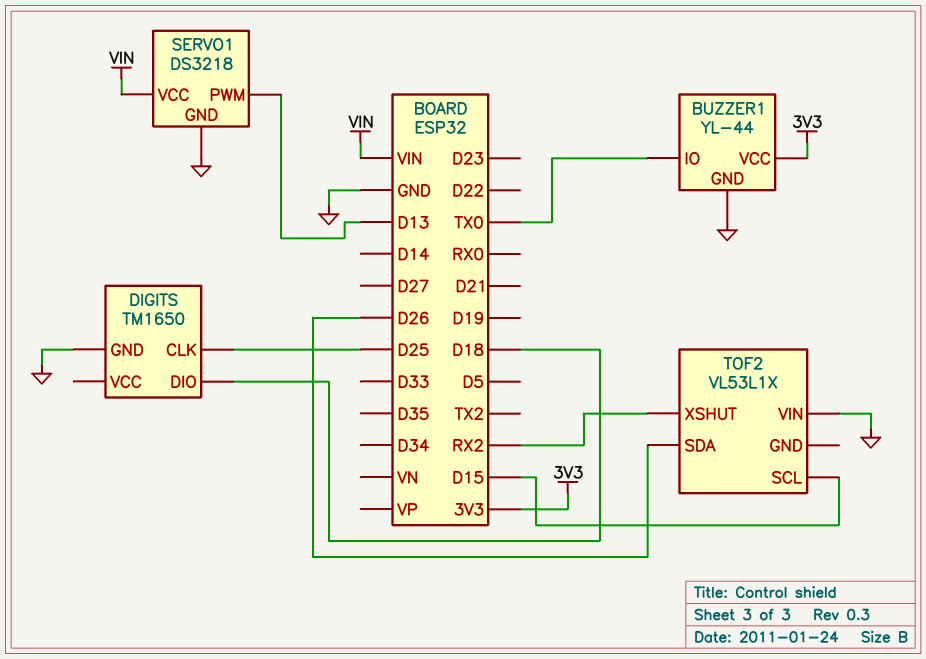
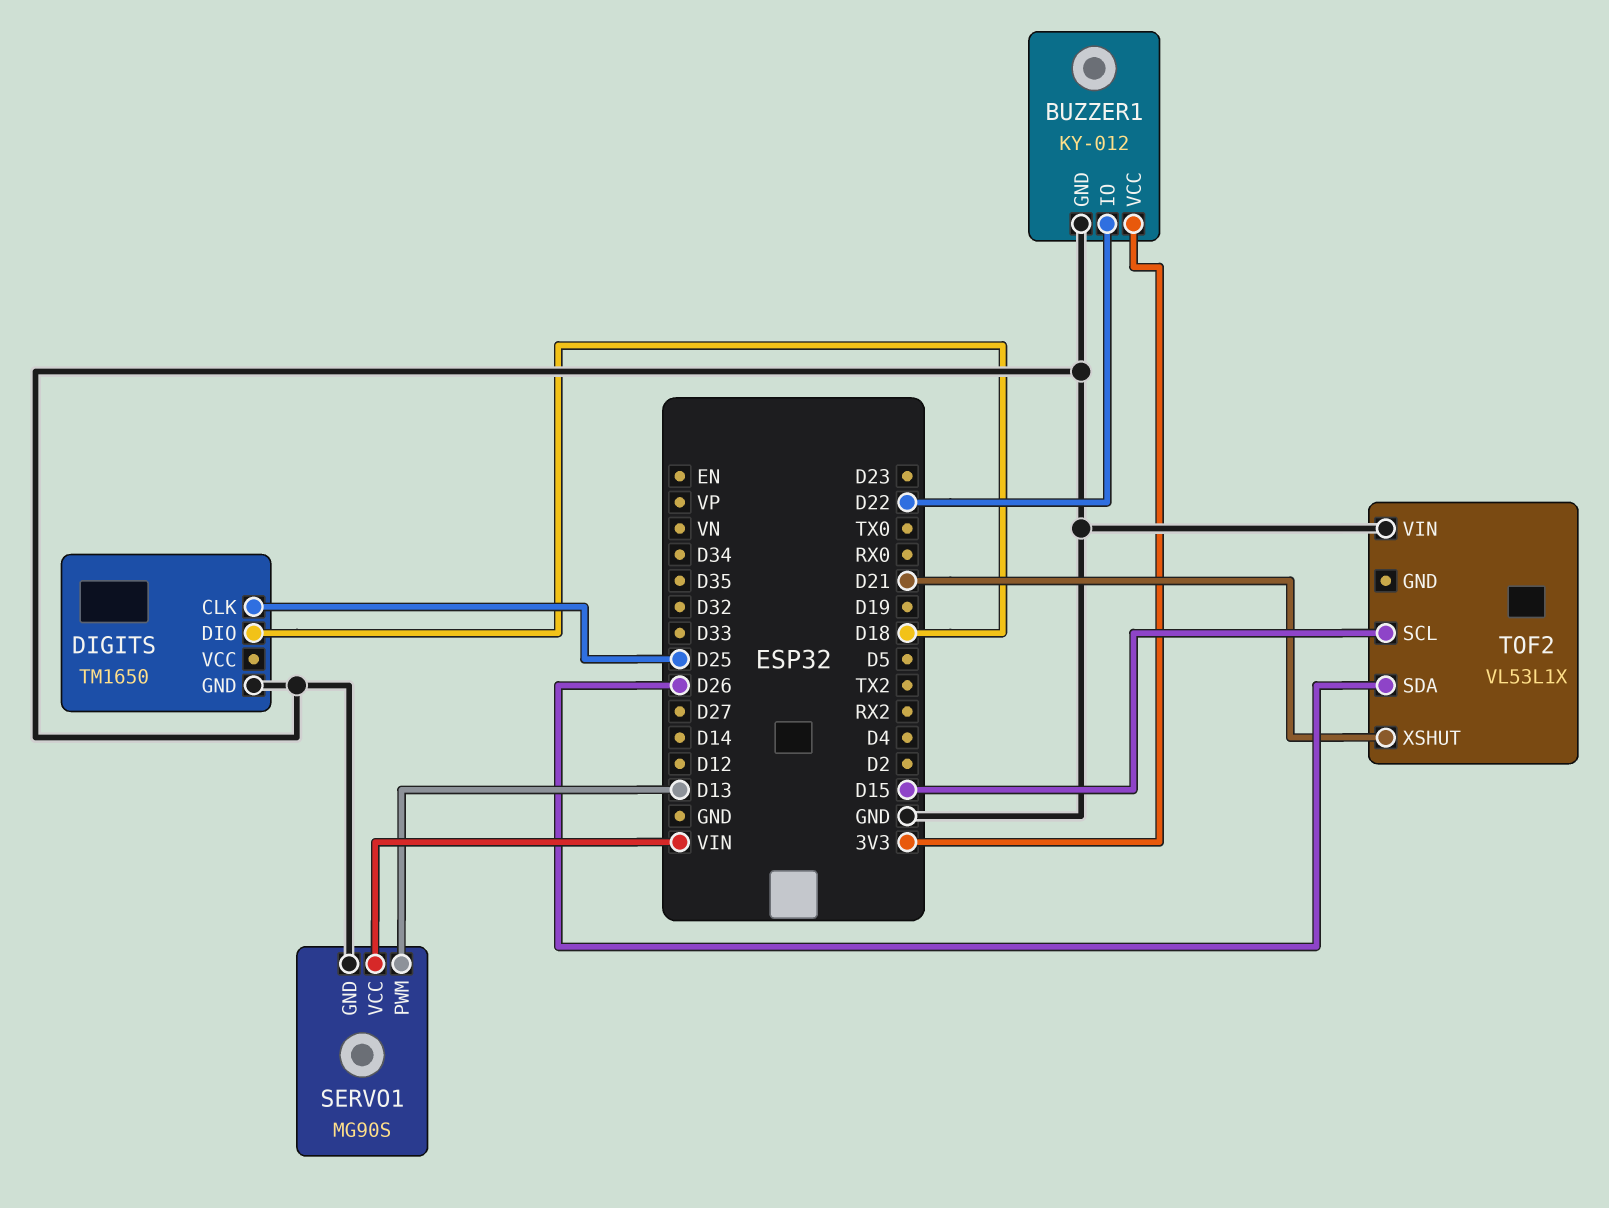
BUZZER1: YL-44 -> KY-012
BUZZER1 pin IO: TX0 -> D22
SERVO1: DS3218 -> MG90S
TOF2 pin XSHUT: RX2 -> D21

